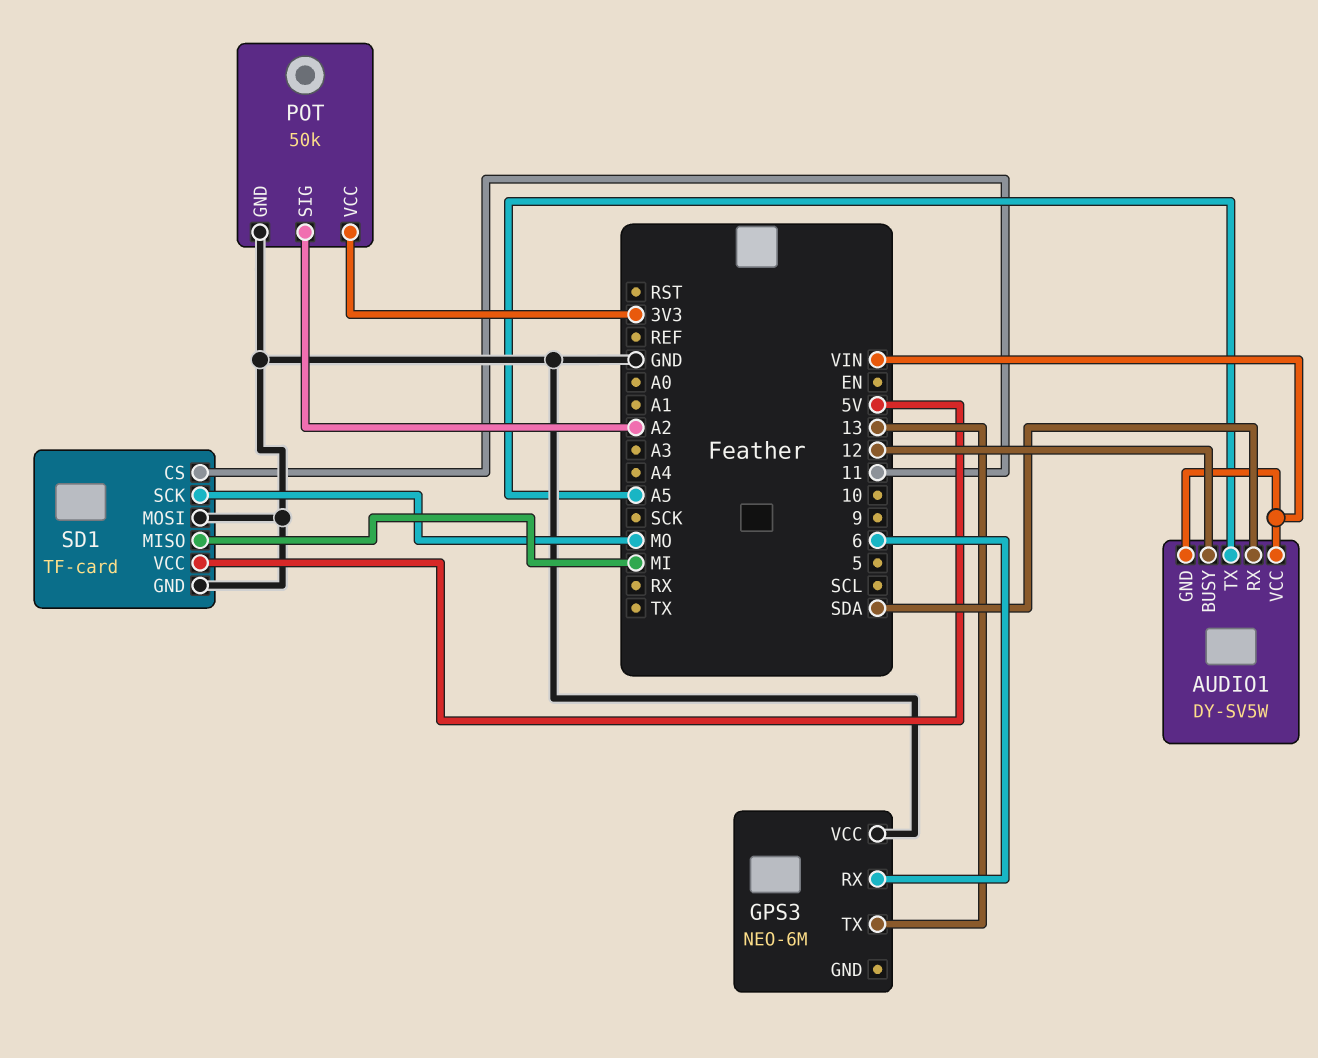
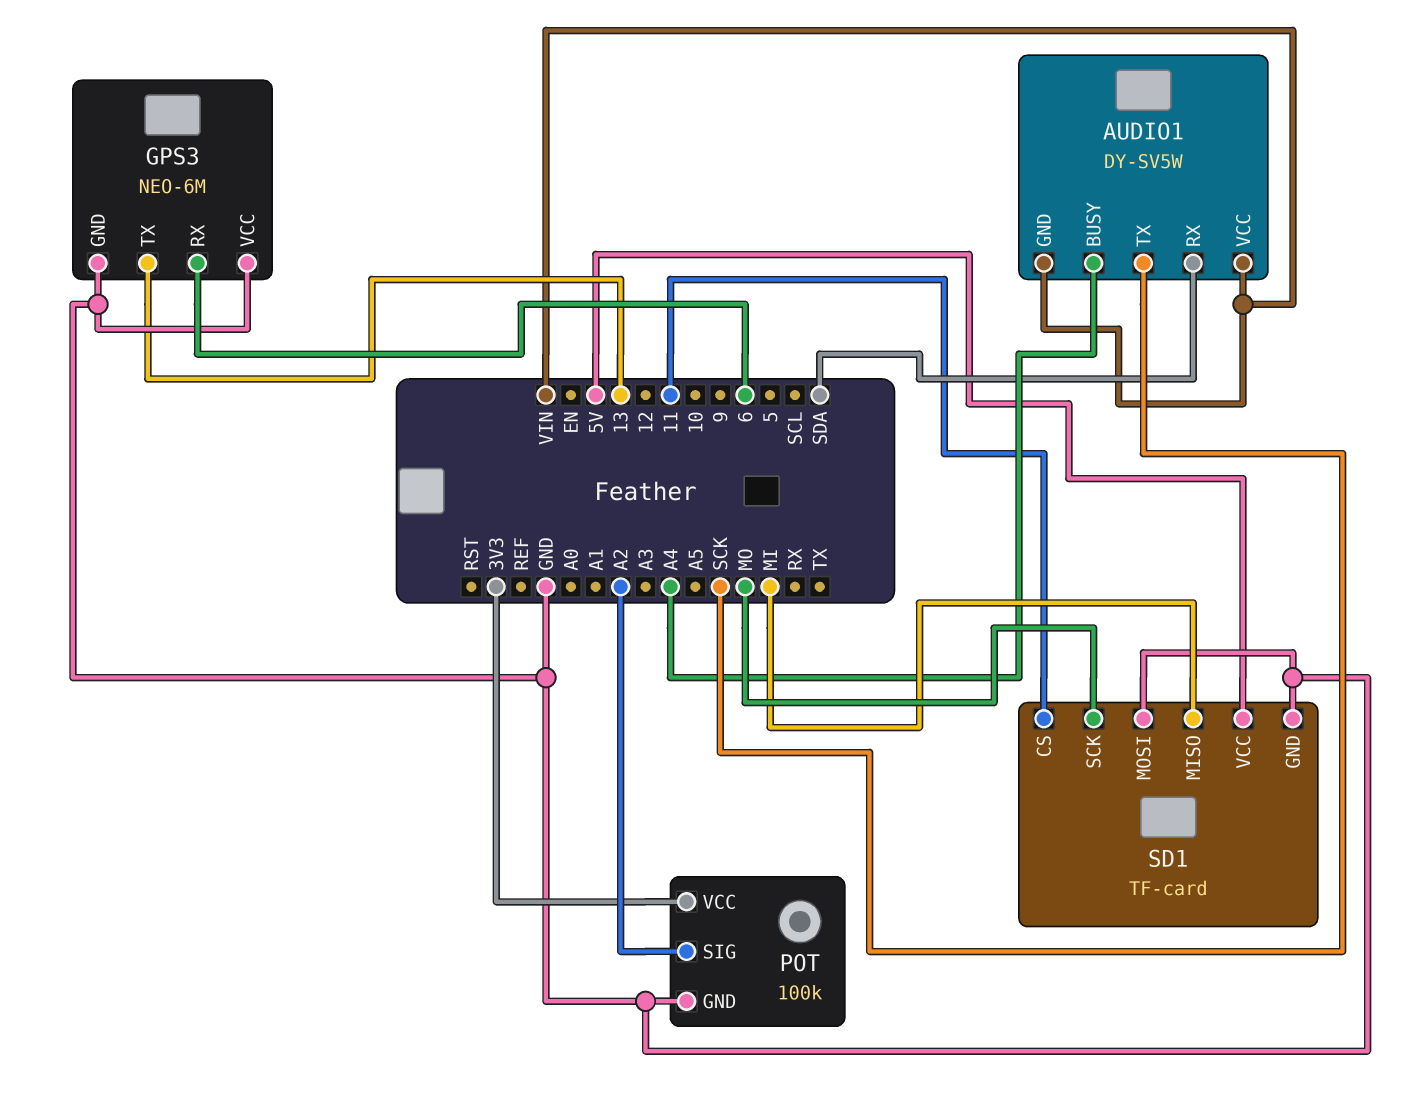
AUDIO1 pin BUSY: 12 -> A4
AUDIO1 pin TX: A5 -> SCK
GPS3 pin GND: none -> GND
POT: 50k -> 100k

